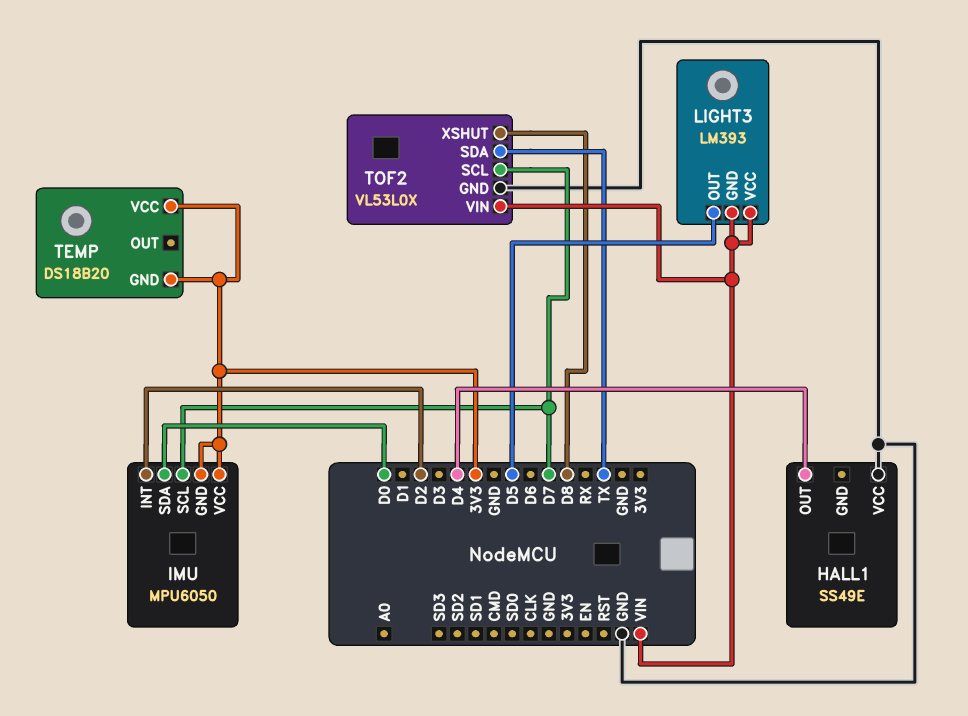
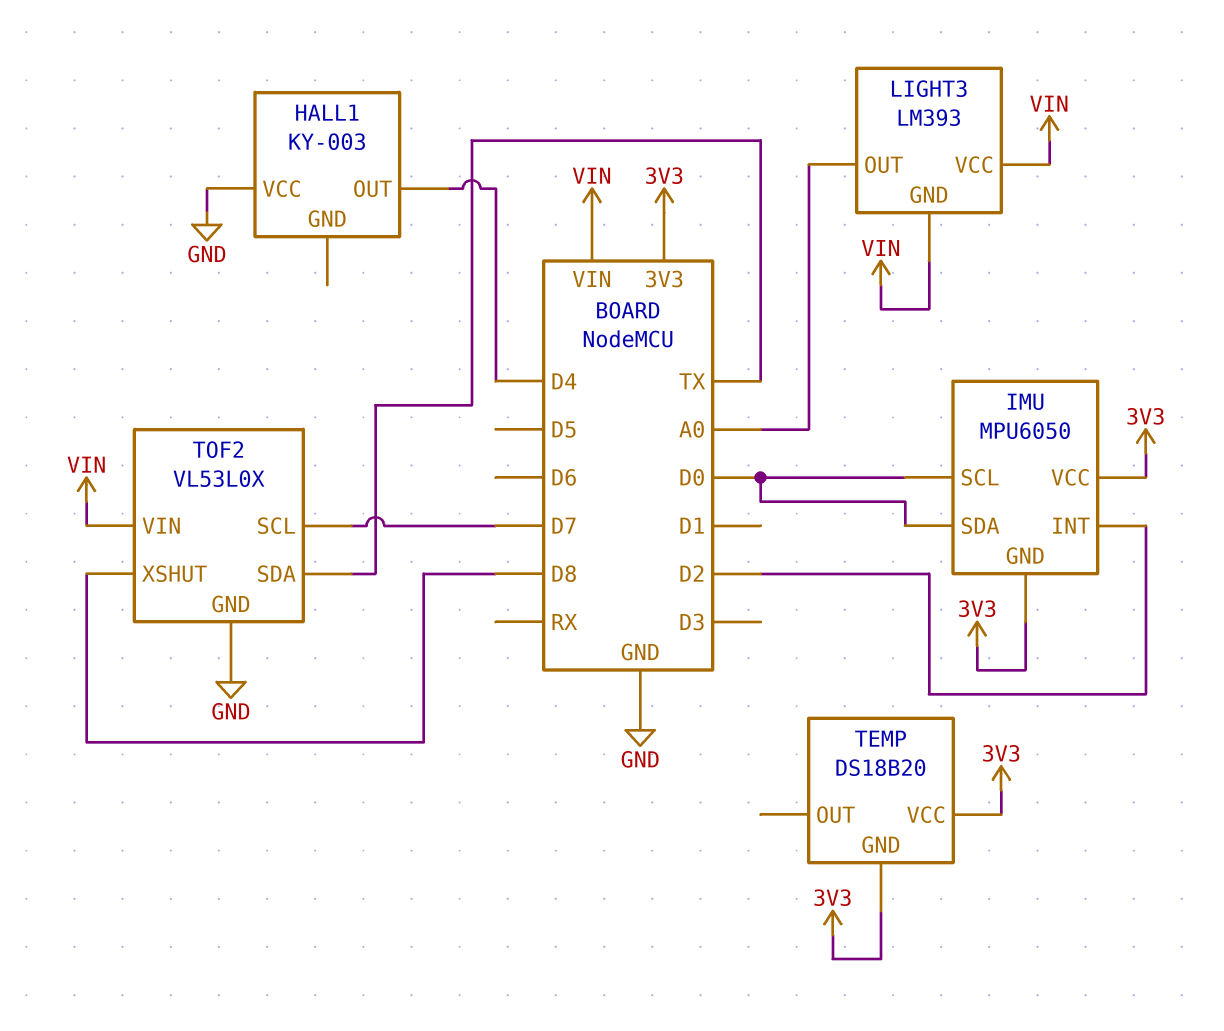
HALL1: SS49E -> KY-003
IMU pin SCL: D7 -> D0
LIGHT3 pin OUT: D5 -> A0

